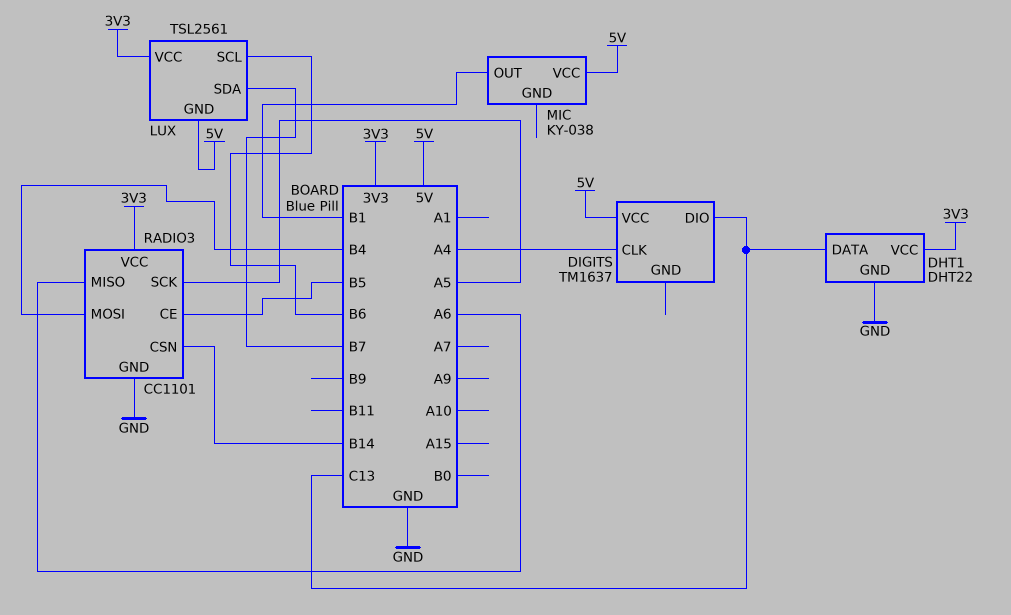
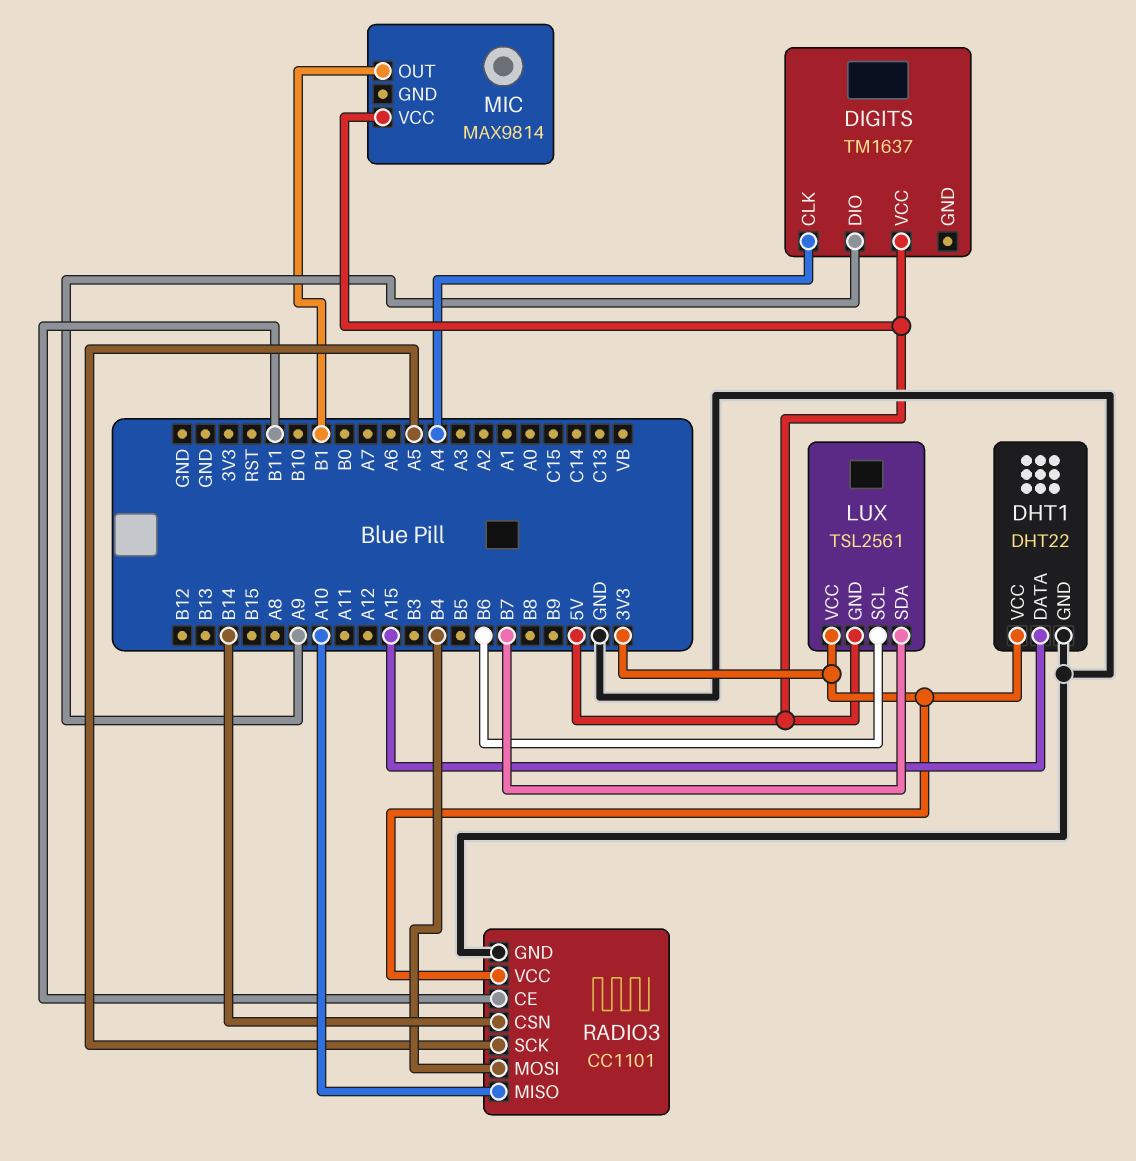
DHT1 pin DATA: C13 -> A15
DIGITS pin DIO: C13 -> A9
MIC: KY-038 -> MAX9814
RADIO3 pin CE: B5 -> B11
RADIO3 pin MISO: A6 -> A10

